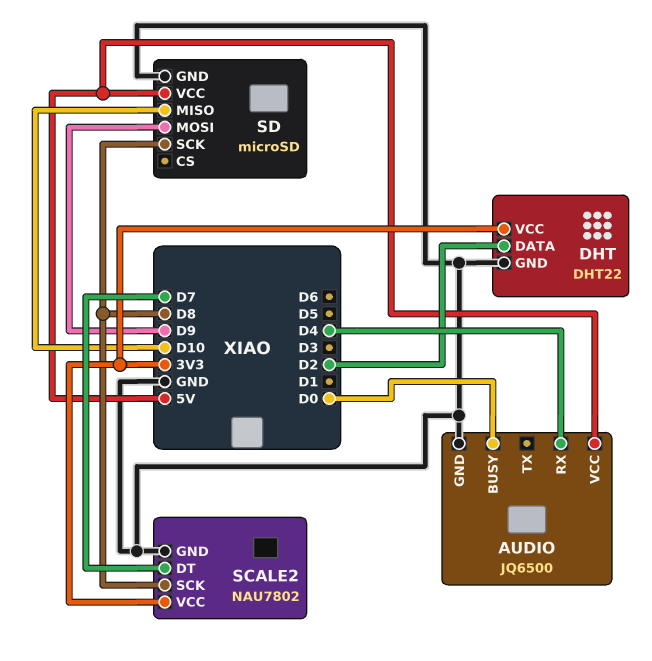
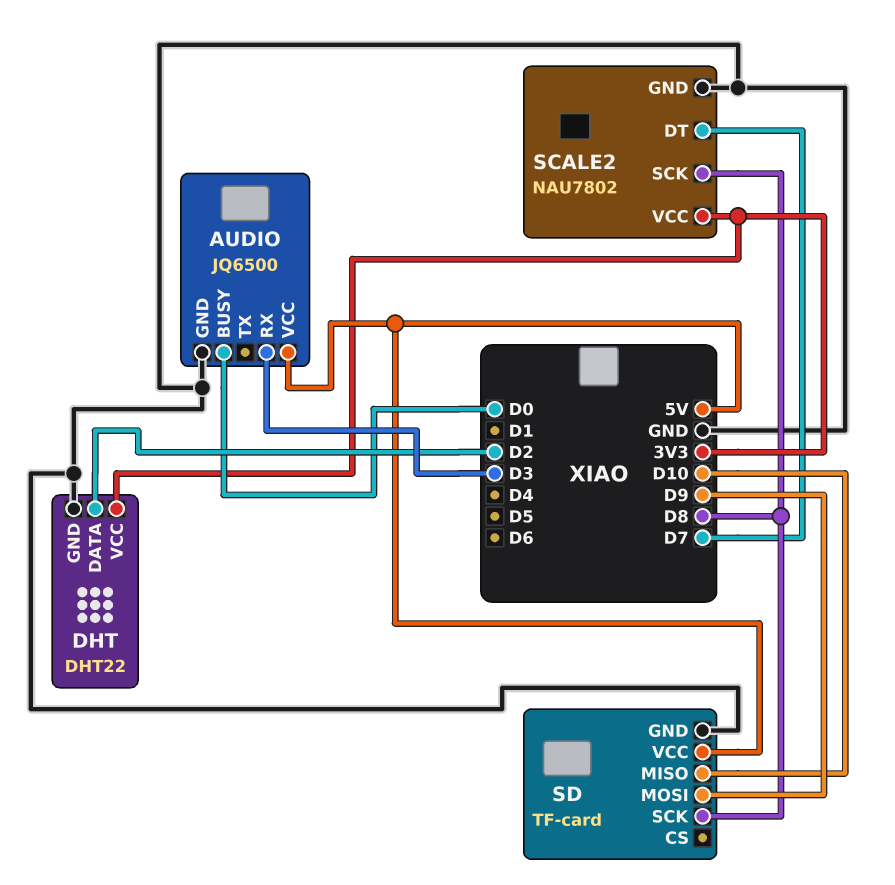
AUDIO pin RX: D4 -> D3
SD: microSD -> TF-card

